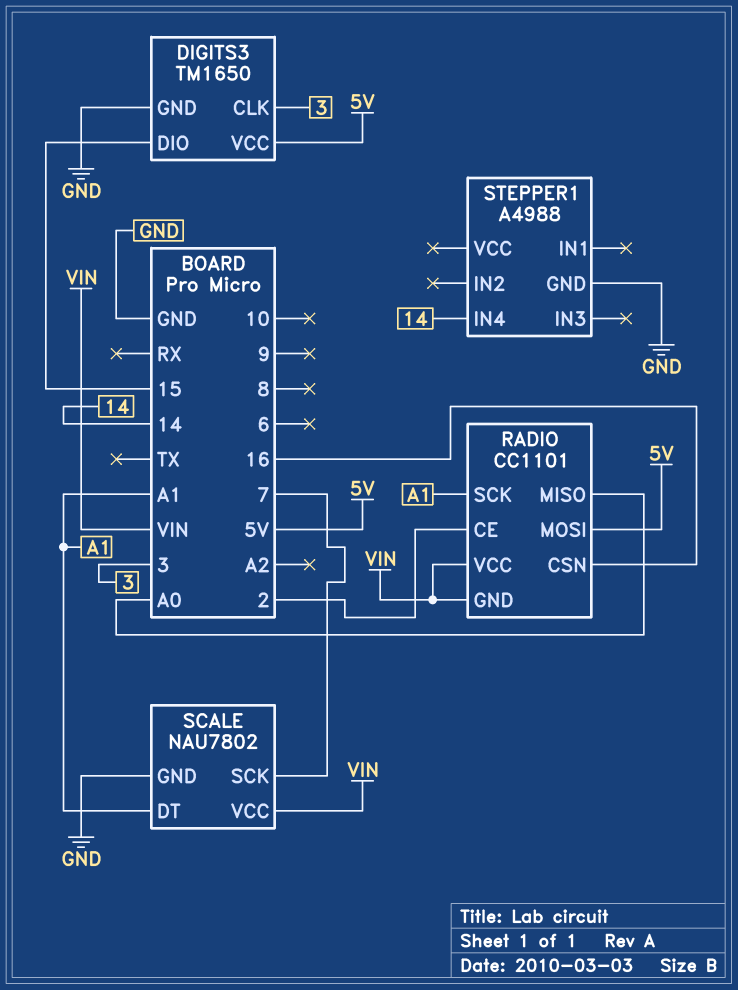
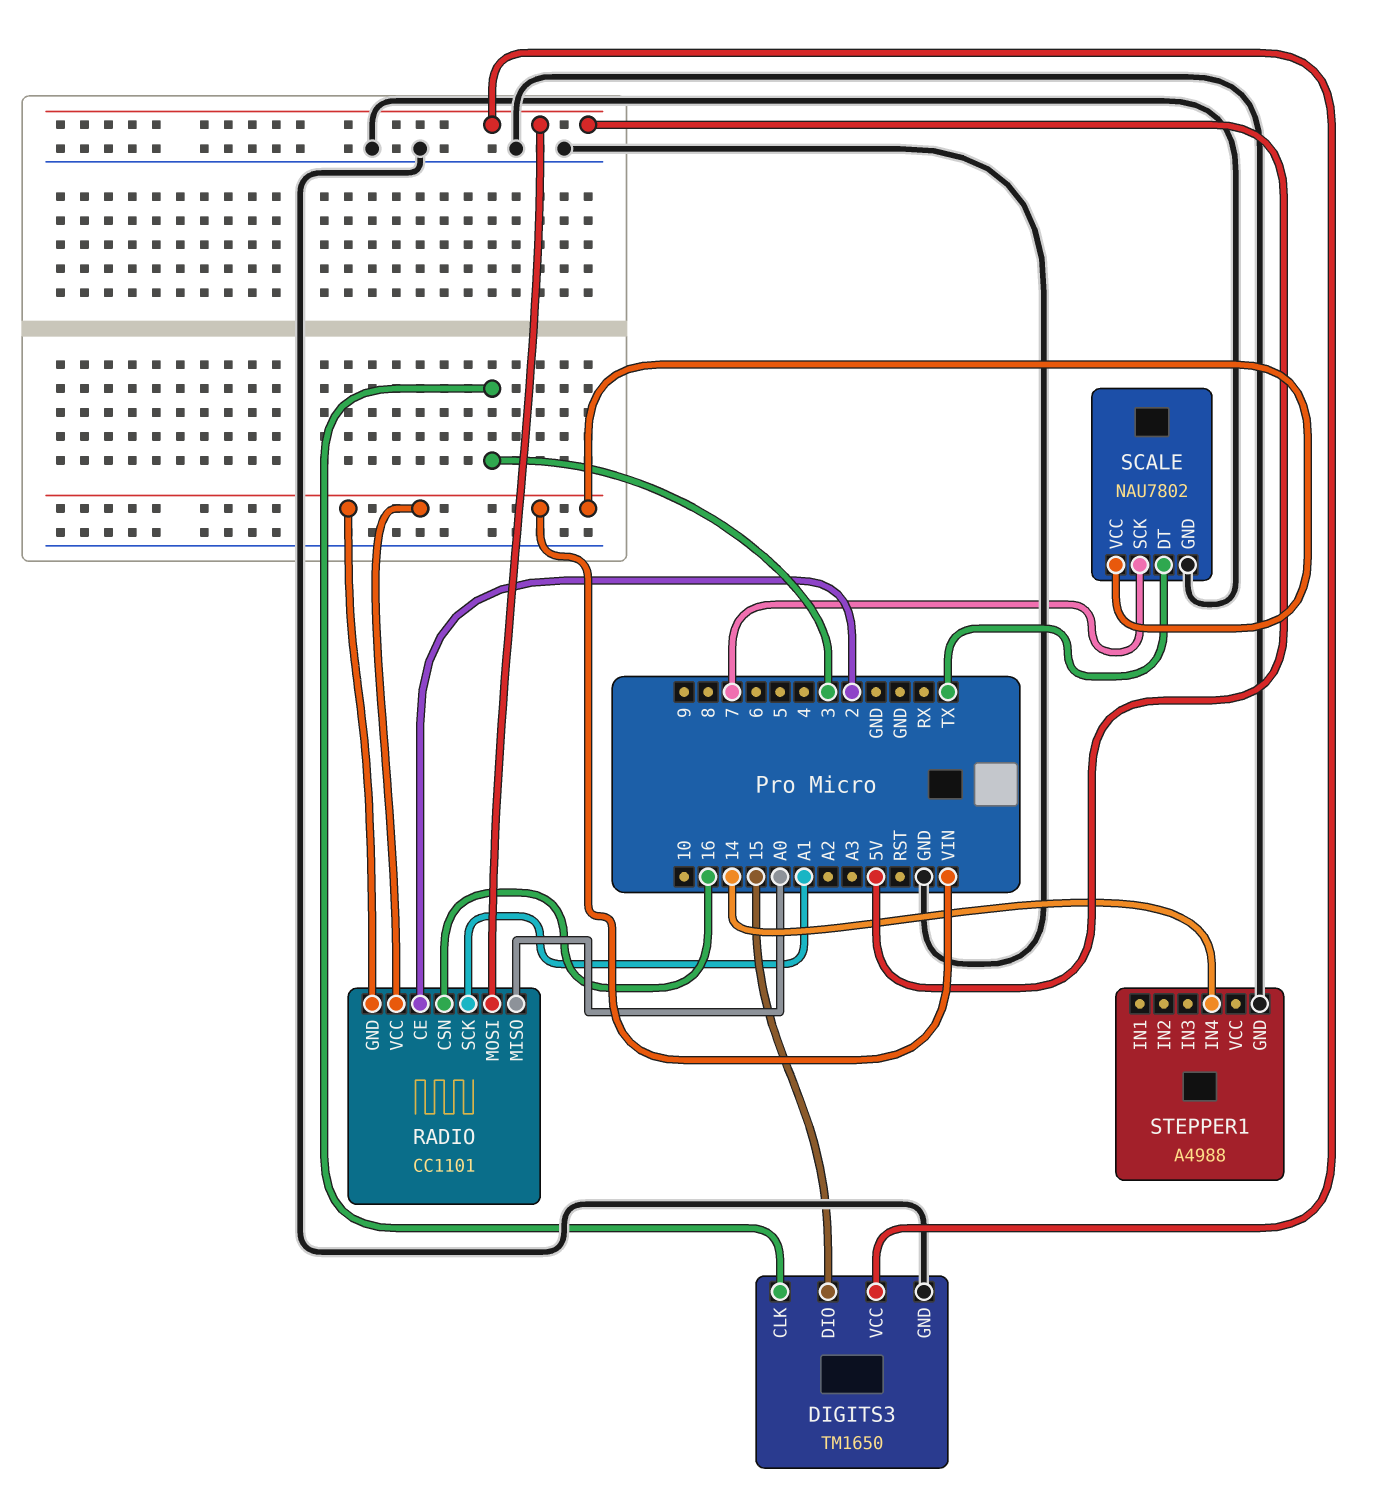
SCALE pin DT: A1 -> TX

